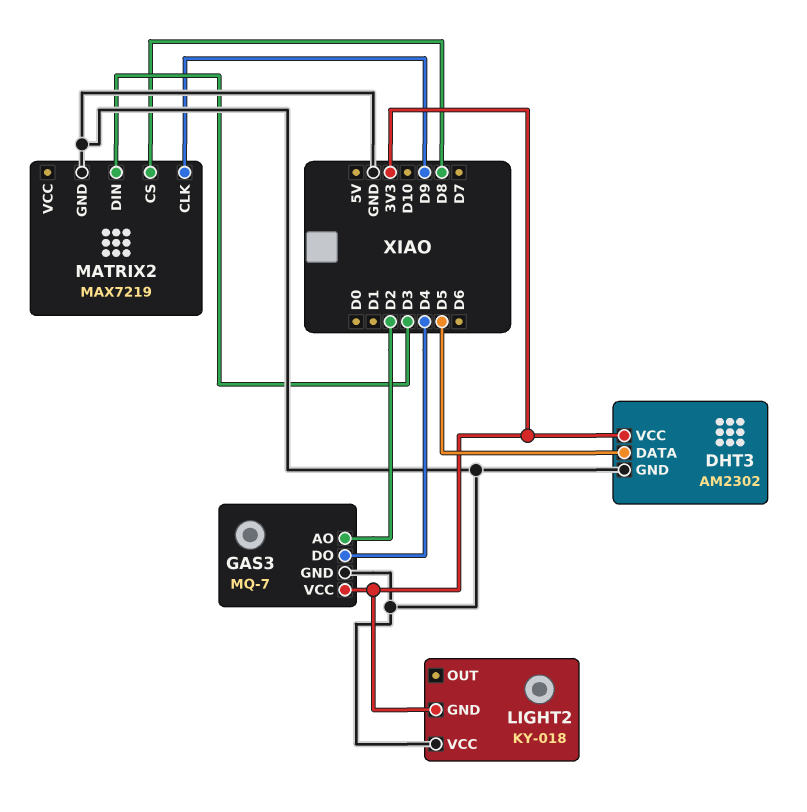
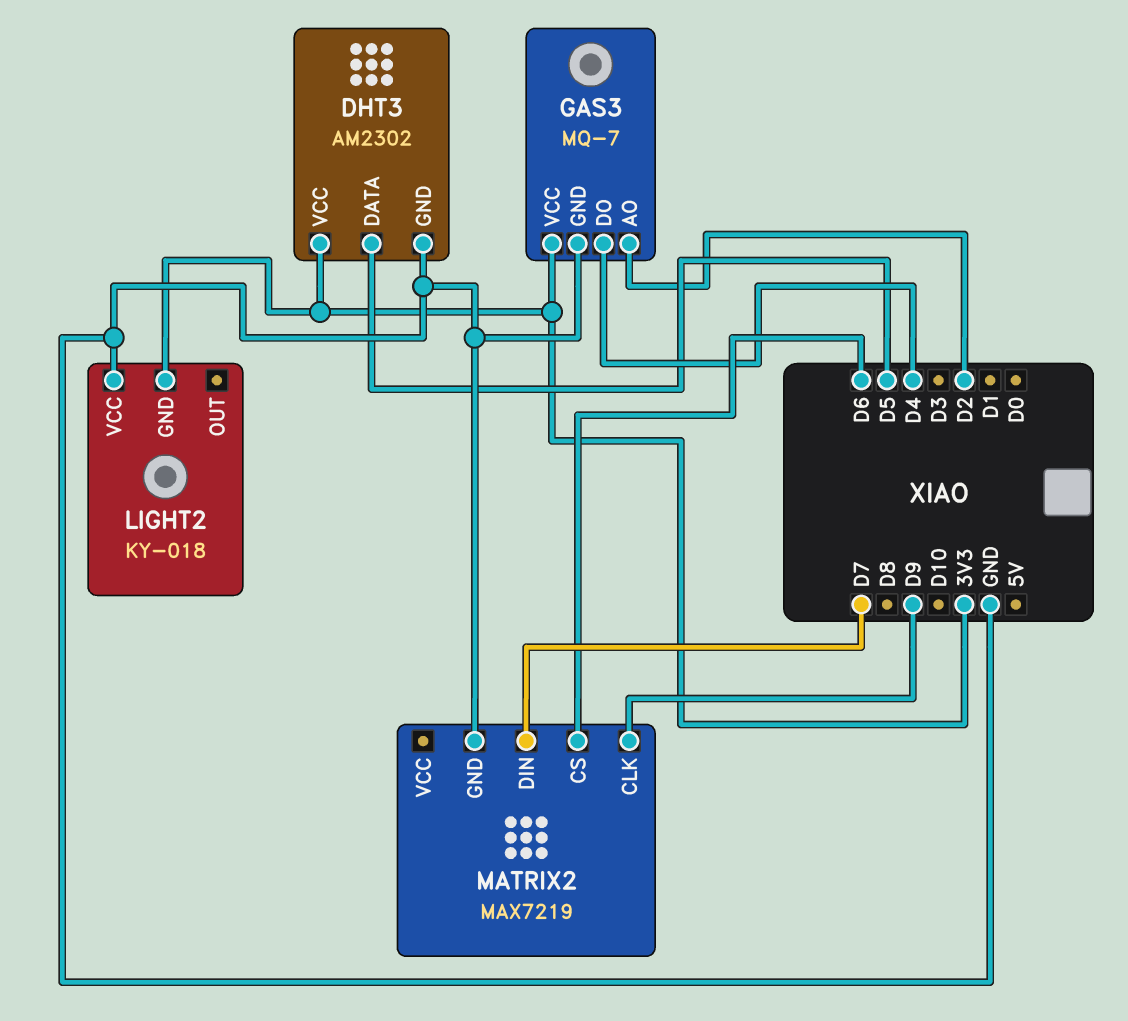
MATRIX2 pin CS: D8 -> D6
MATRIX2 pin DIN: D3 -> D7

